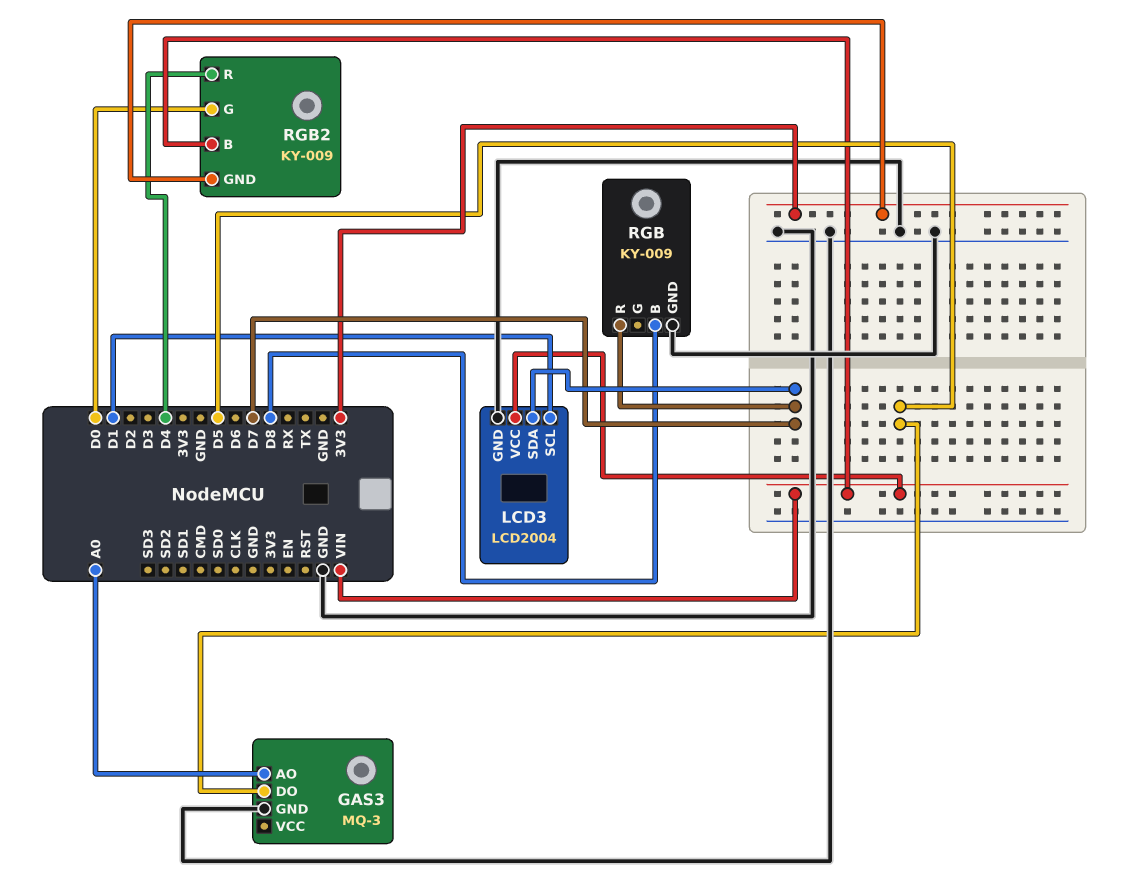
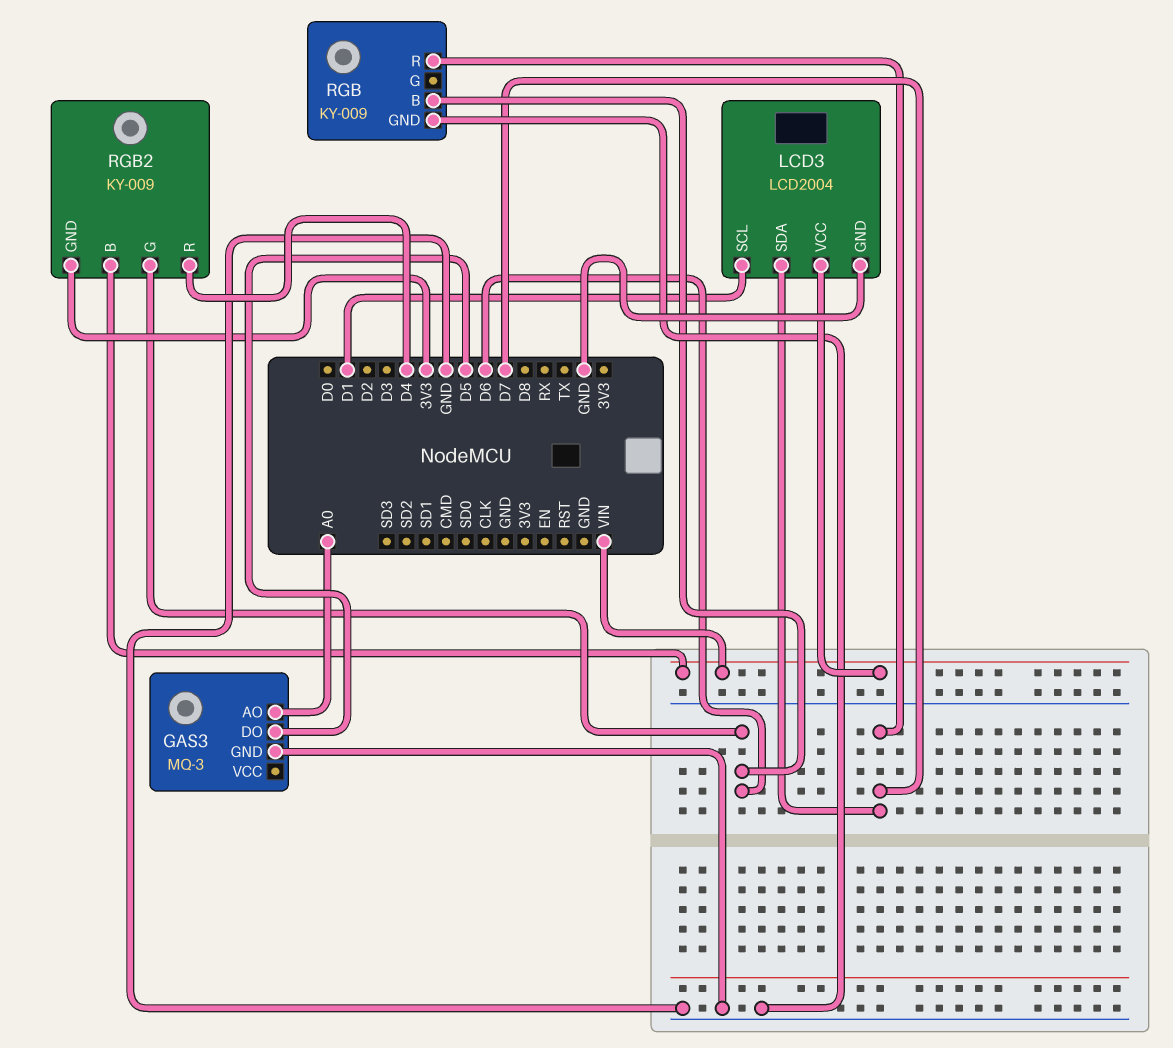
RGB pin B: D8 -> D6
RGB2 pin G: D0 -> D6

